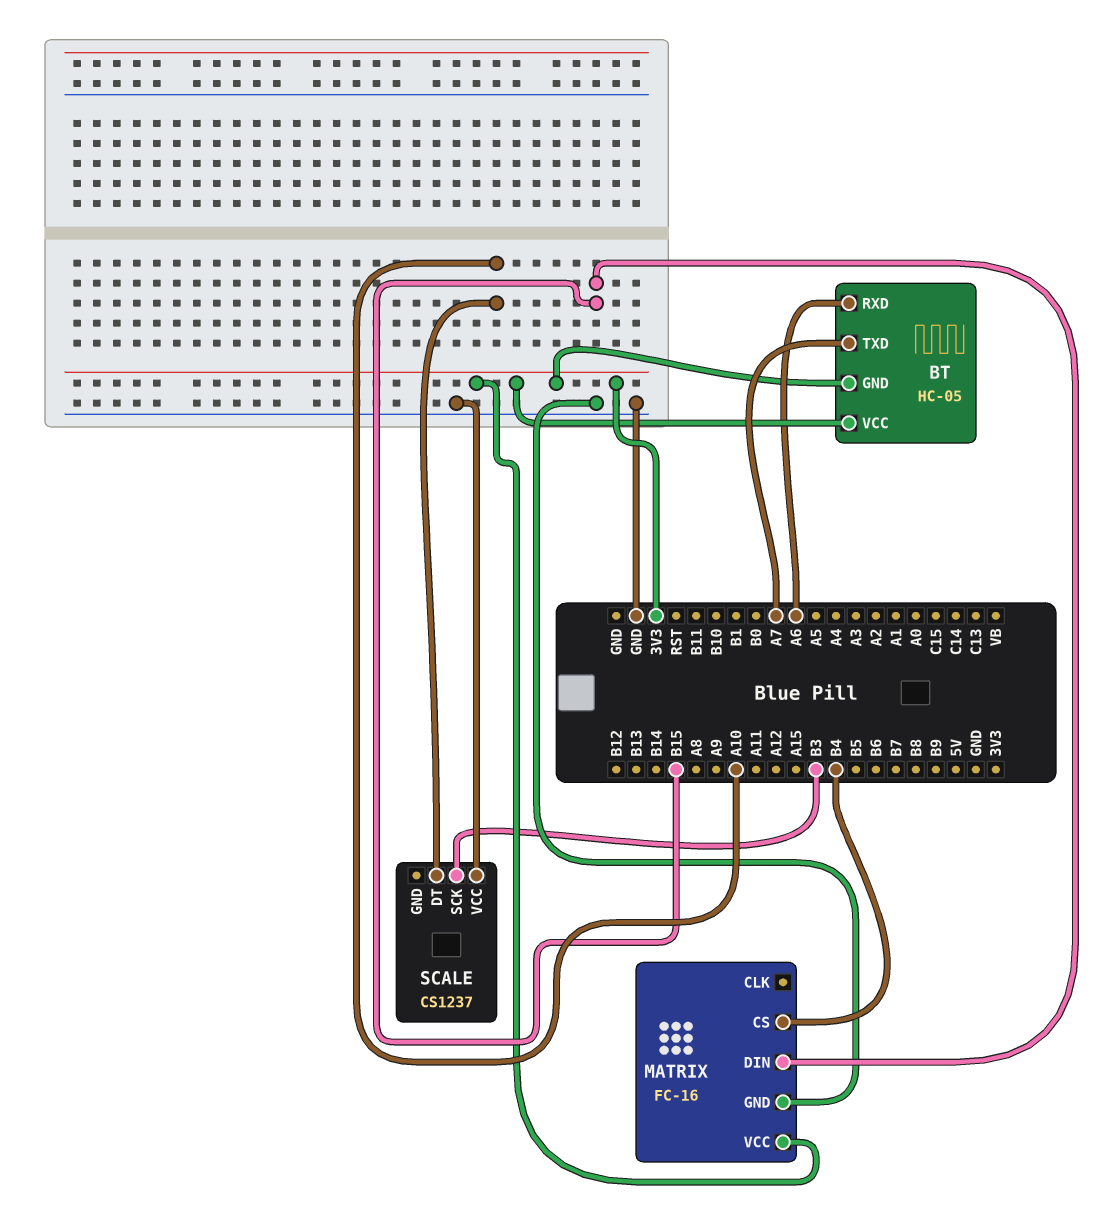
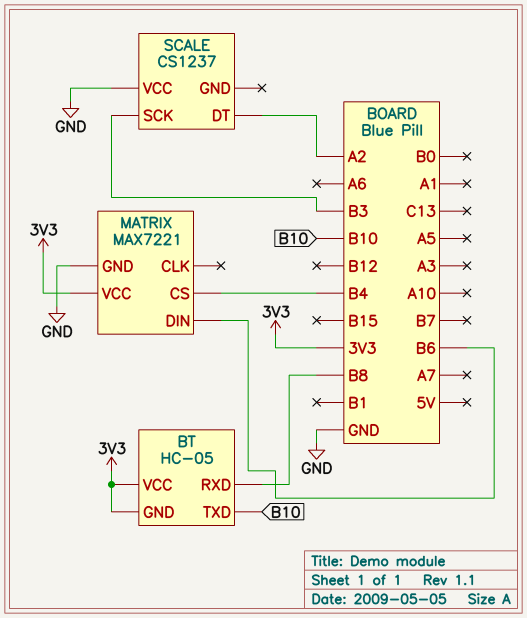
BT pin RXD: A6 -> B8
BT pin TXD: A7 -> B10
MATRIX: FC-16 -> MAX7221
MATRIX pin DIN: B15 -> B6
SCALE pin DT: A10 -> A2

